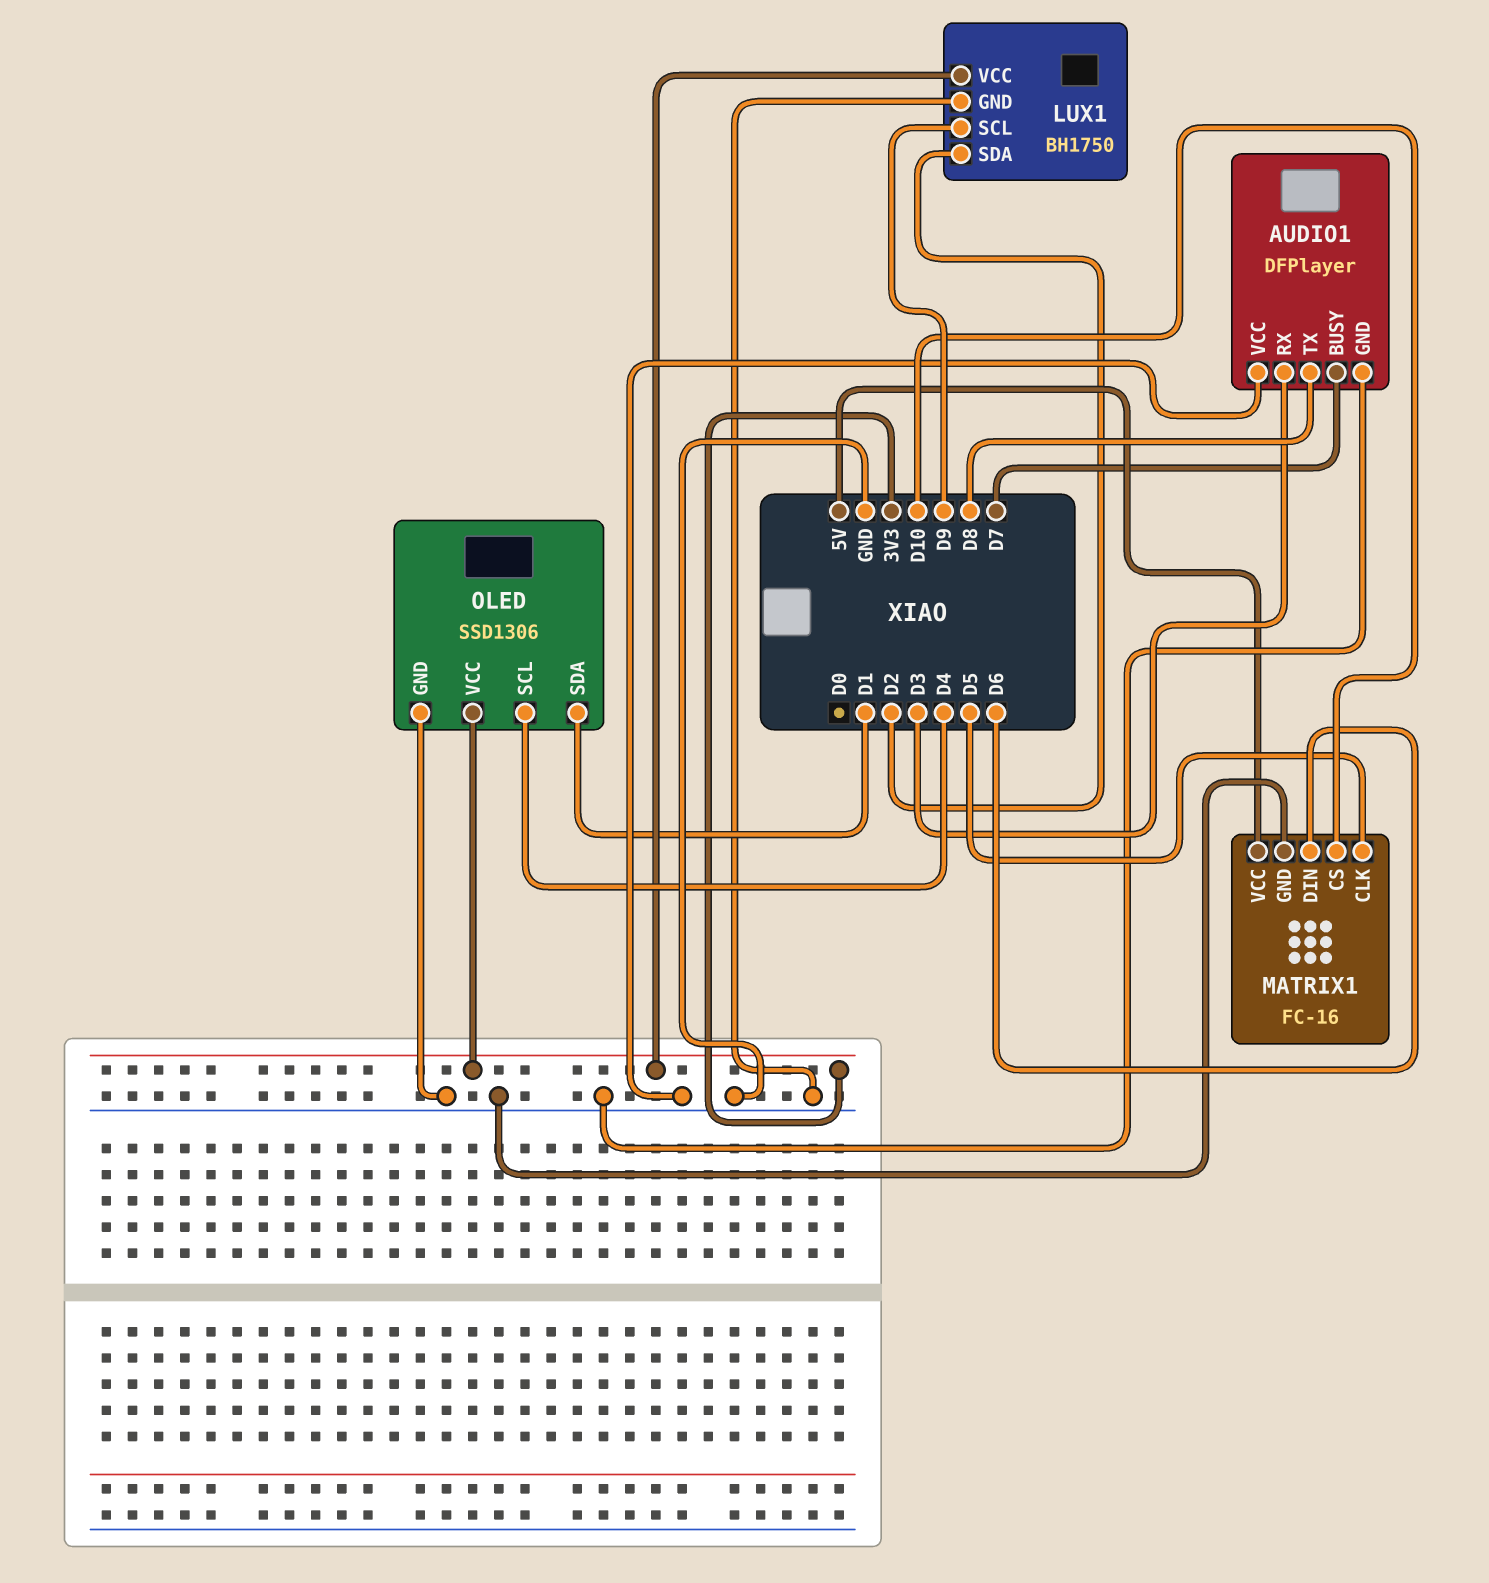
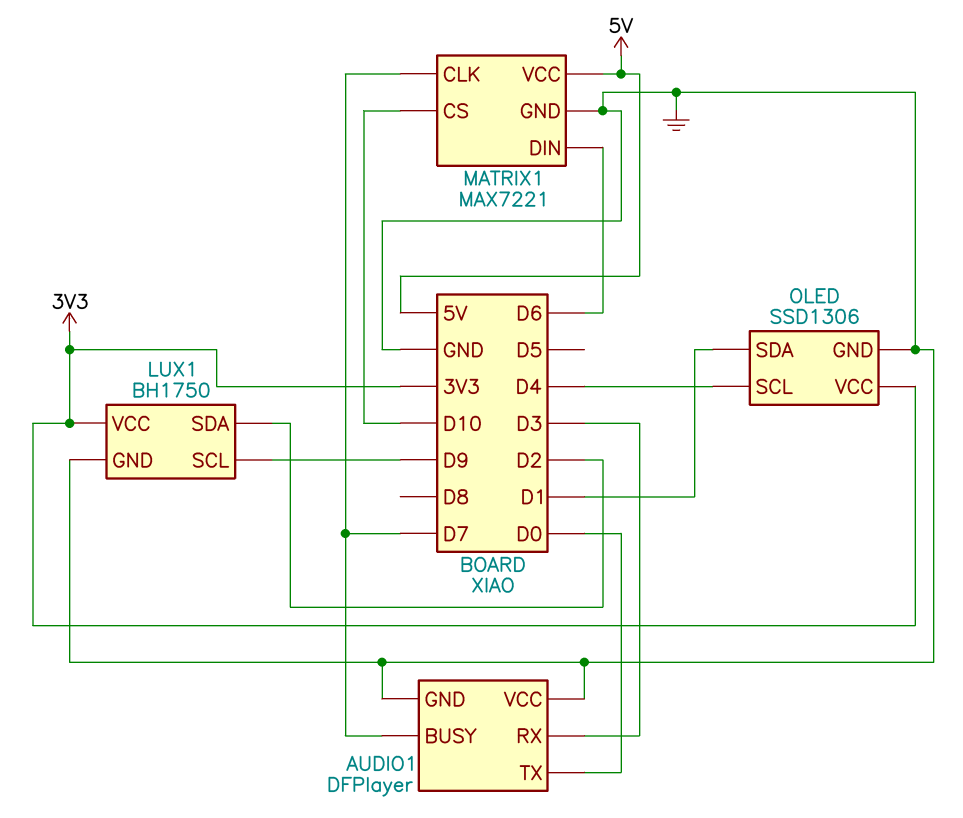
AUDIO1 pin TX: D8 -> D0
MATRIX1: FC-16 -> MAX7221
MATRIX1 pin CLK: D5 -> D7

